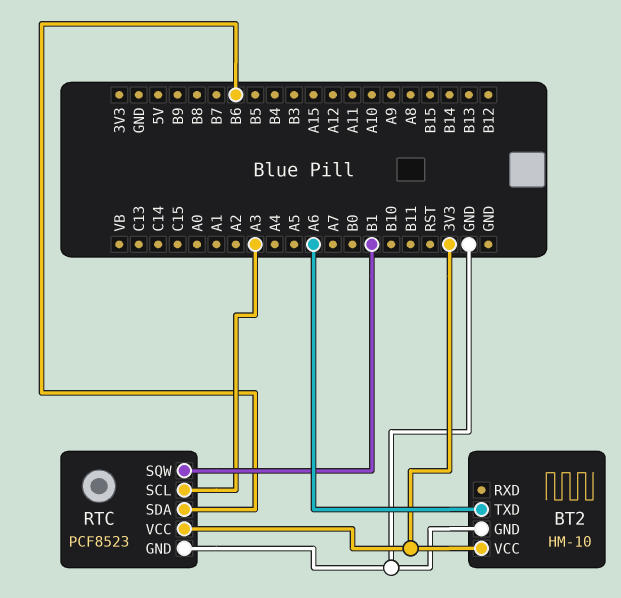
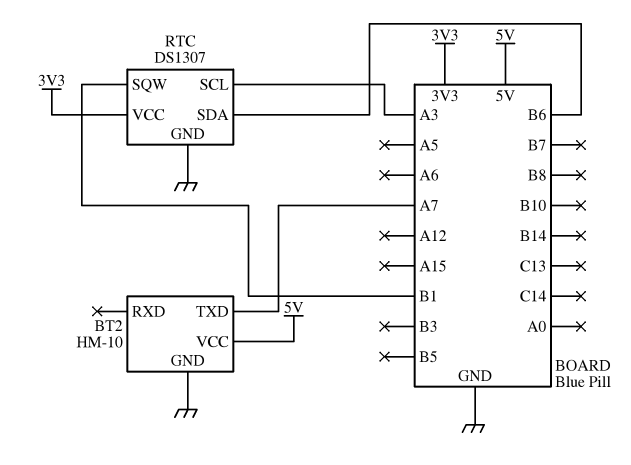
BT2 pin TXD: A6 -> A7
BT2 pin VCC: 3V3 -> 5V
RTC: PCF8523 -> DS1307

